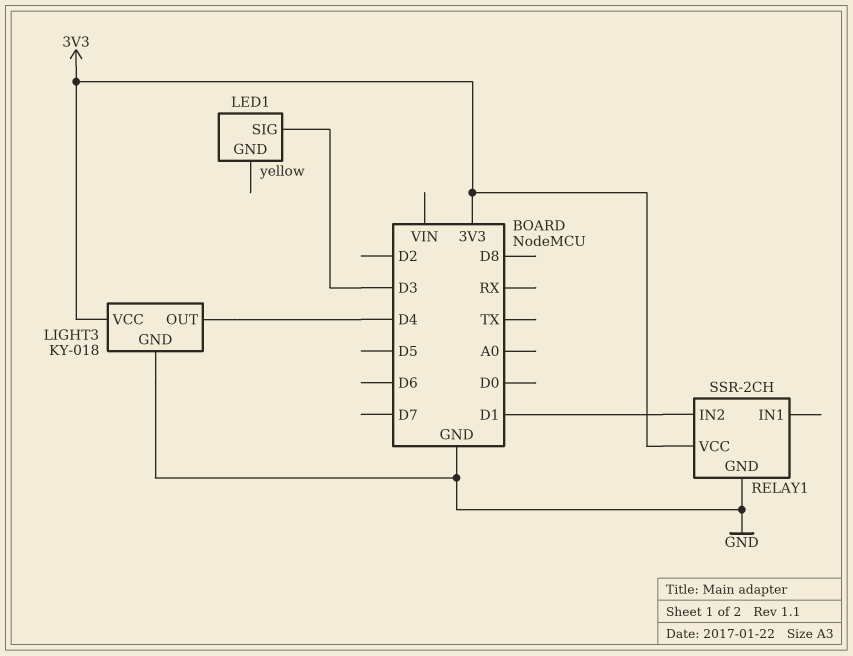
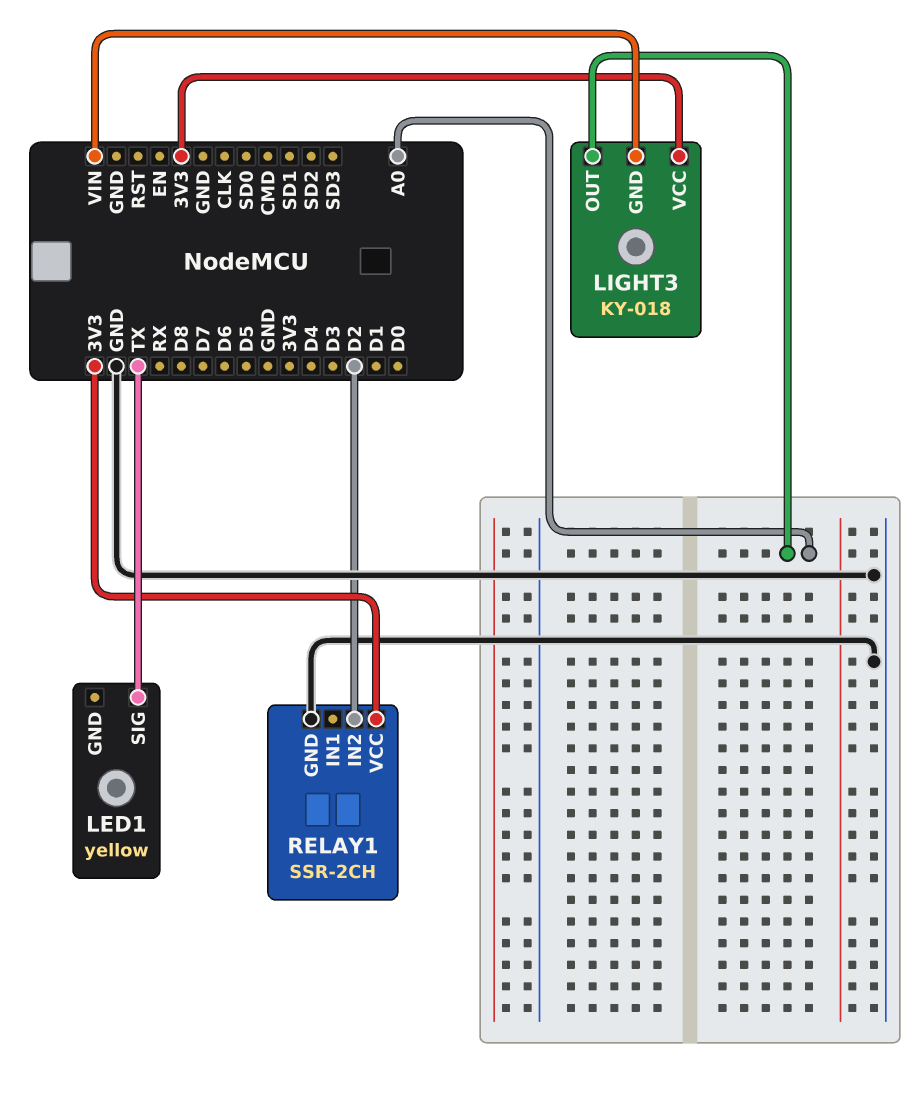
LED1 pin SIG: D3 -> TX
LIGHT3 pin GND: GND -> VIN
LIGHT3 pin OUT: D4 -> A0
RELAY1 pin IN2: D1 -> D2

